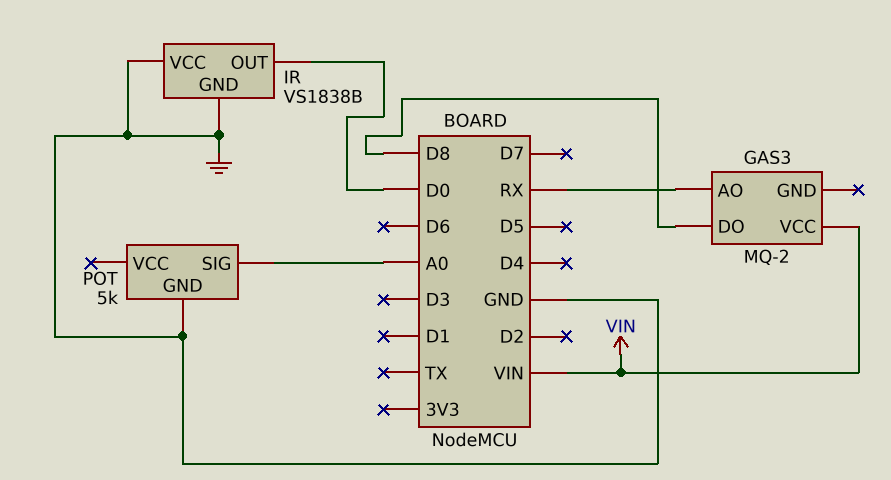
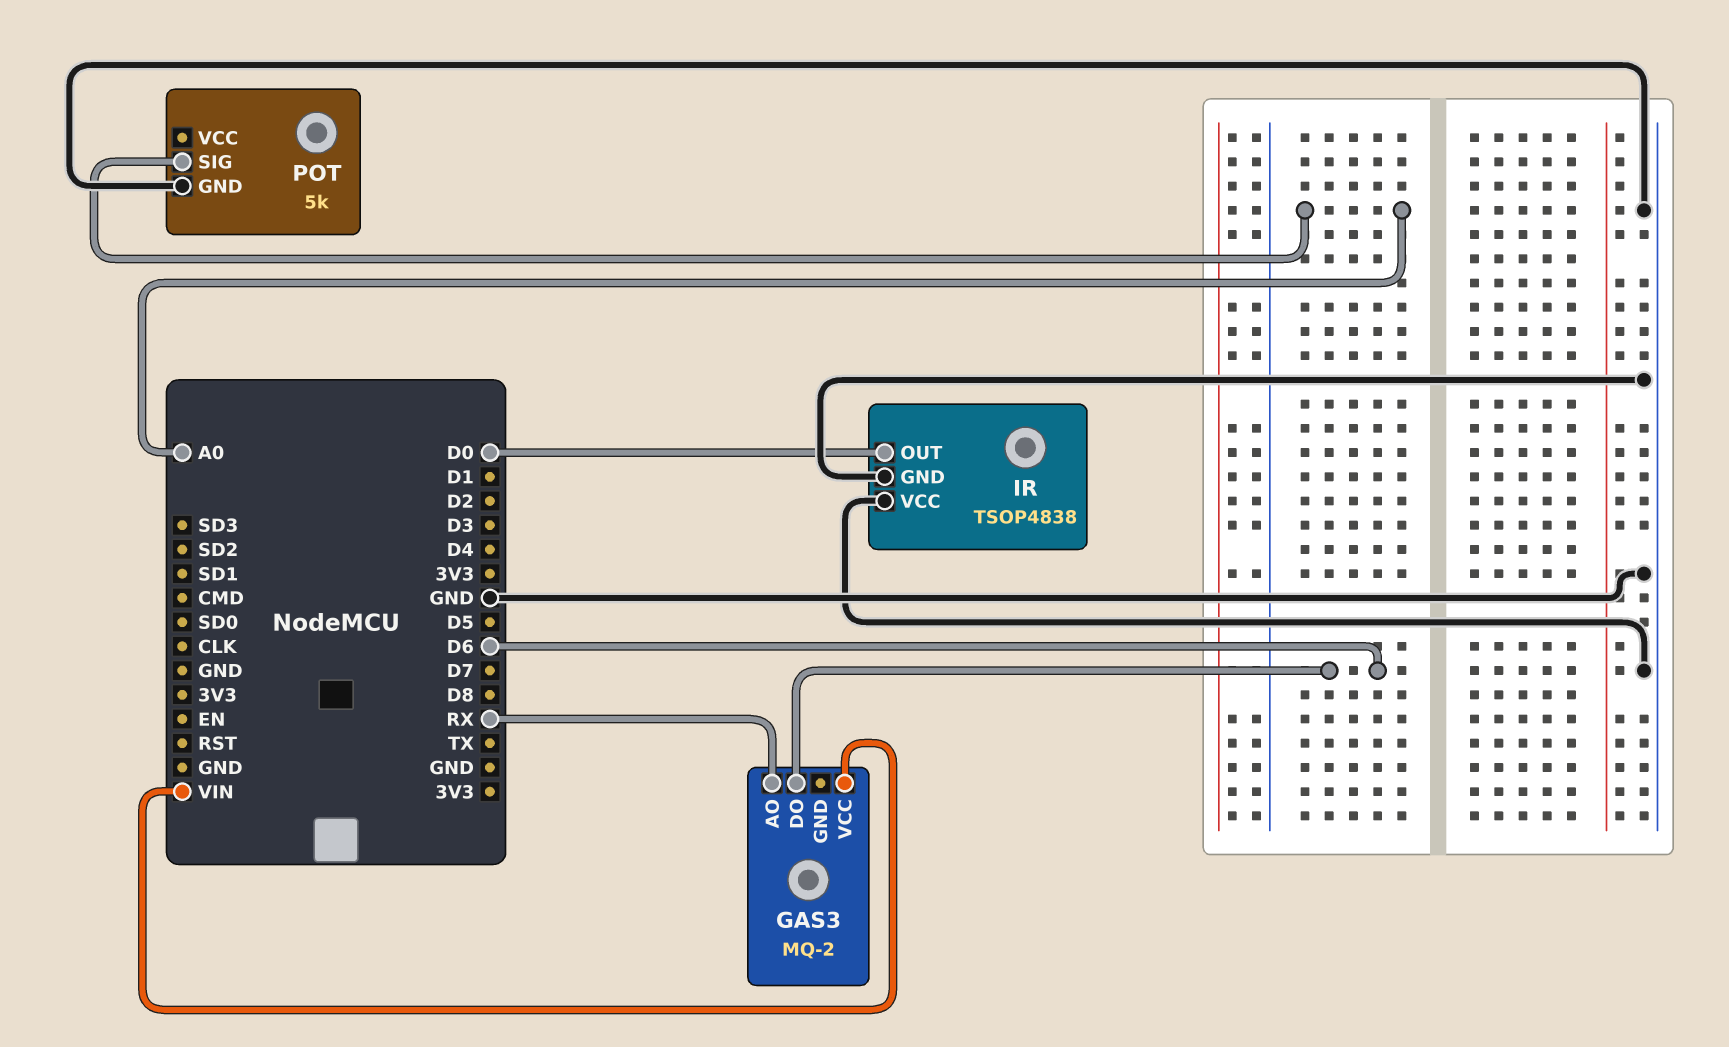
GAS3 pin DO: D8 -> D6
IR: VS1838B -> TSOP4838

